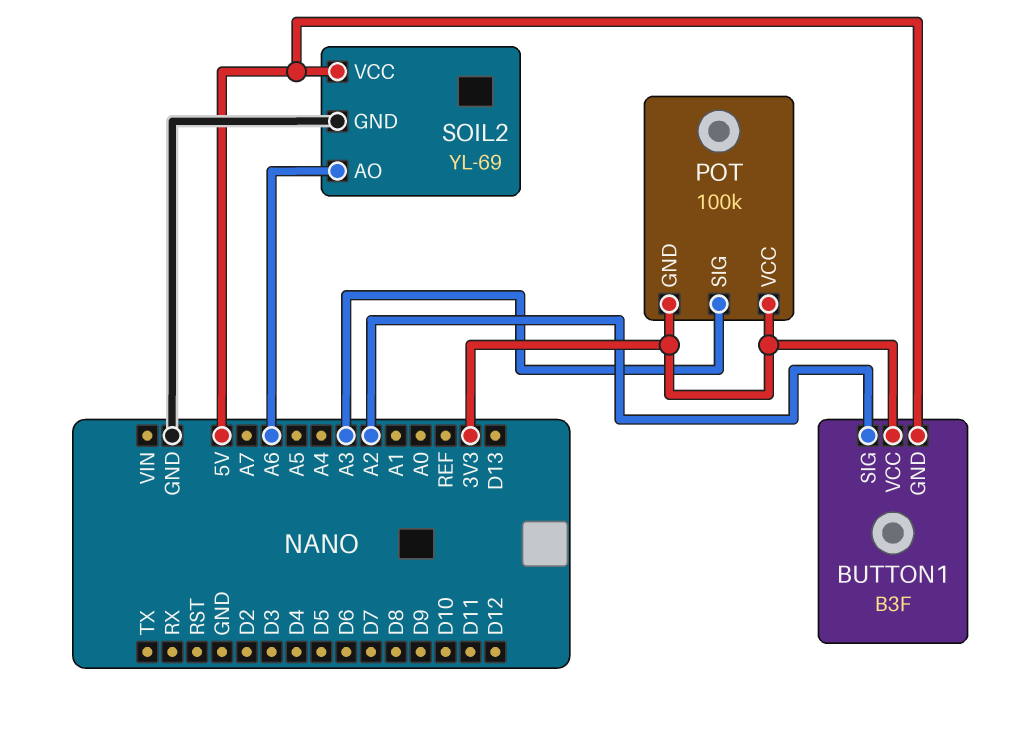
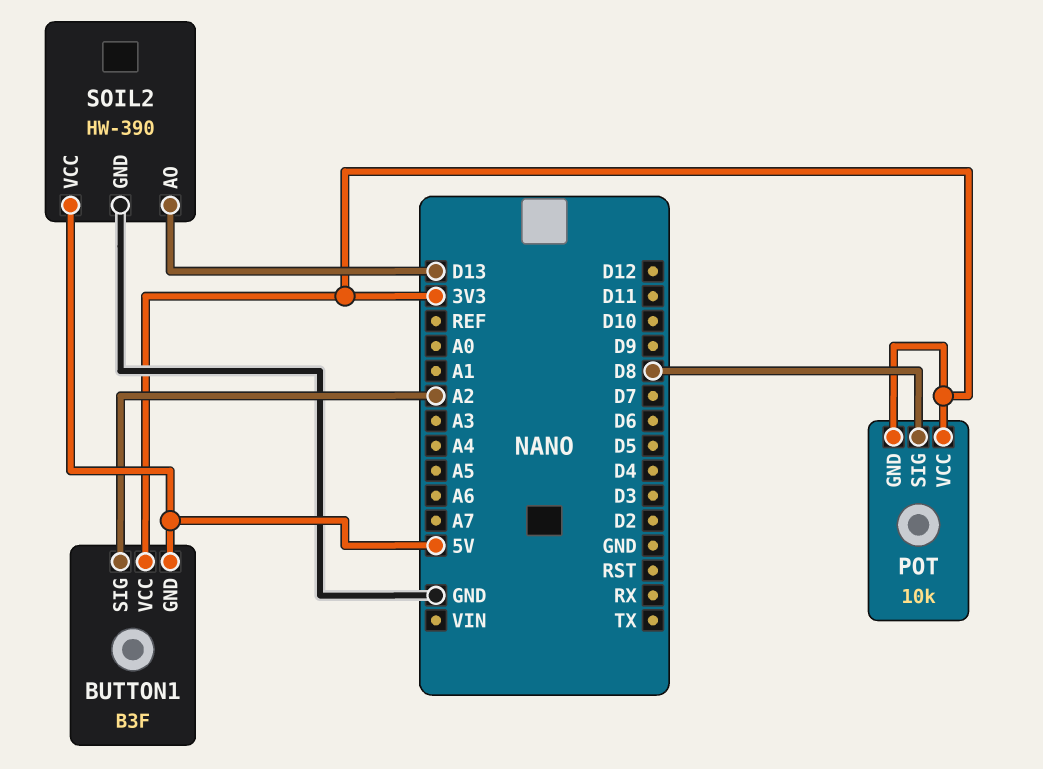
POT: 100k -> 10k
POT pin SIG: A3 -> D8
SOIL2: YL-69 -> HW-390
SOIL2 pin AO: A6 -> D13

